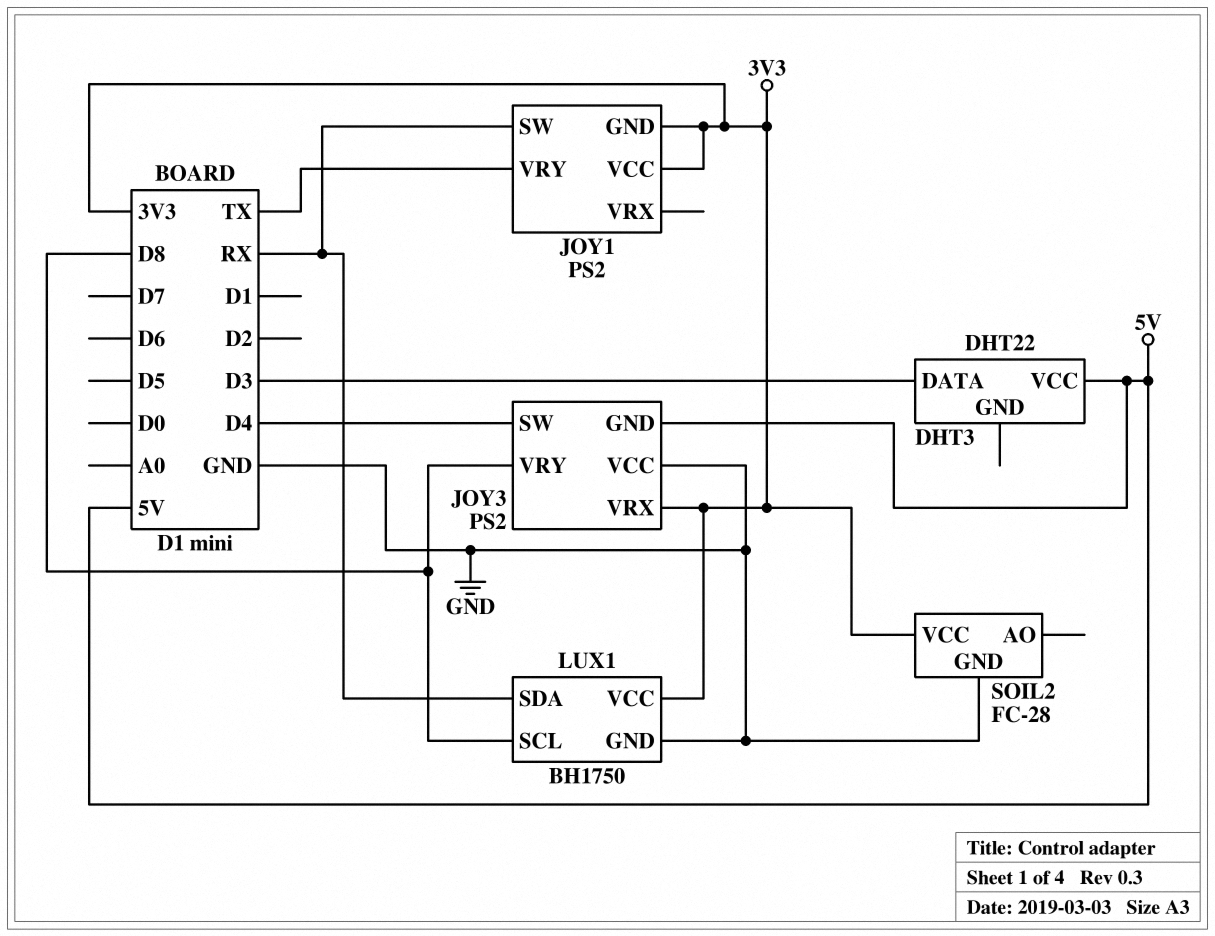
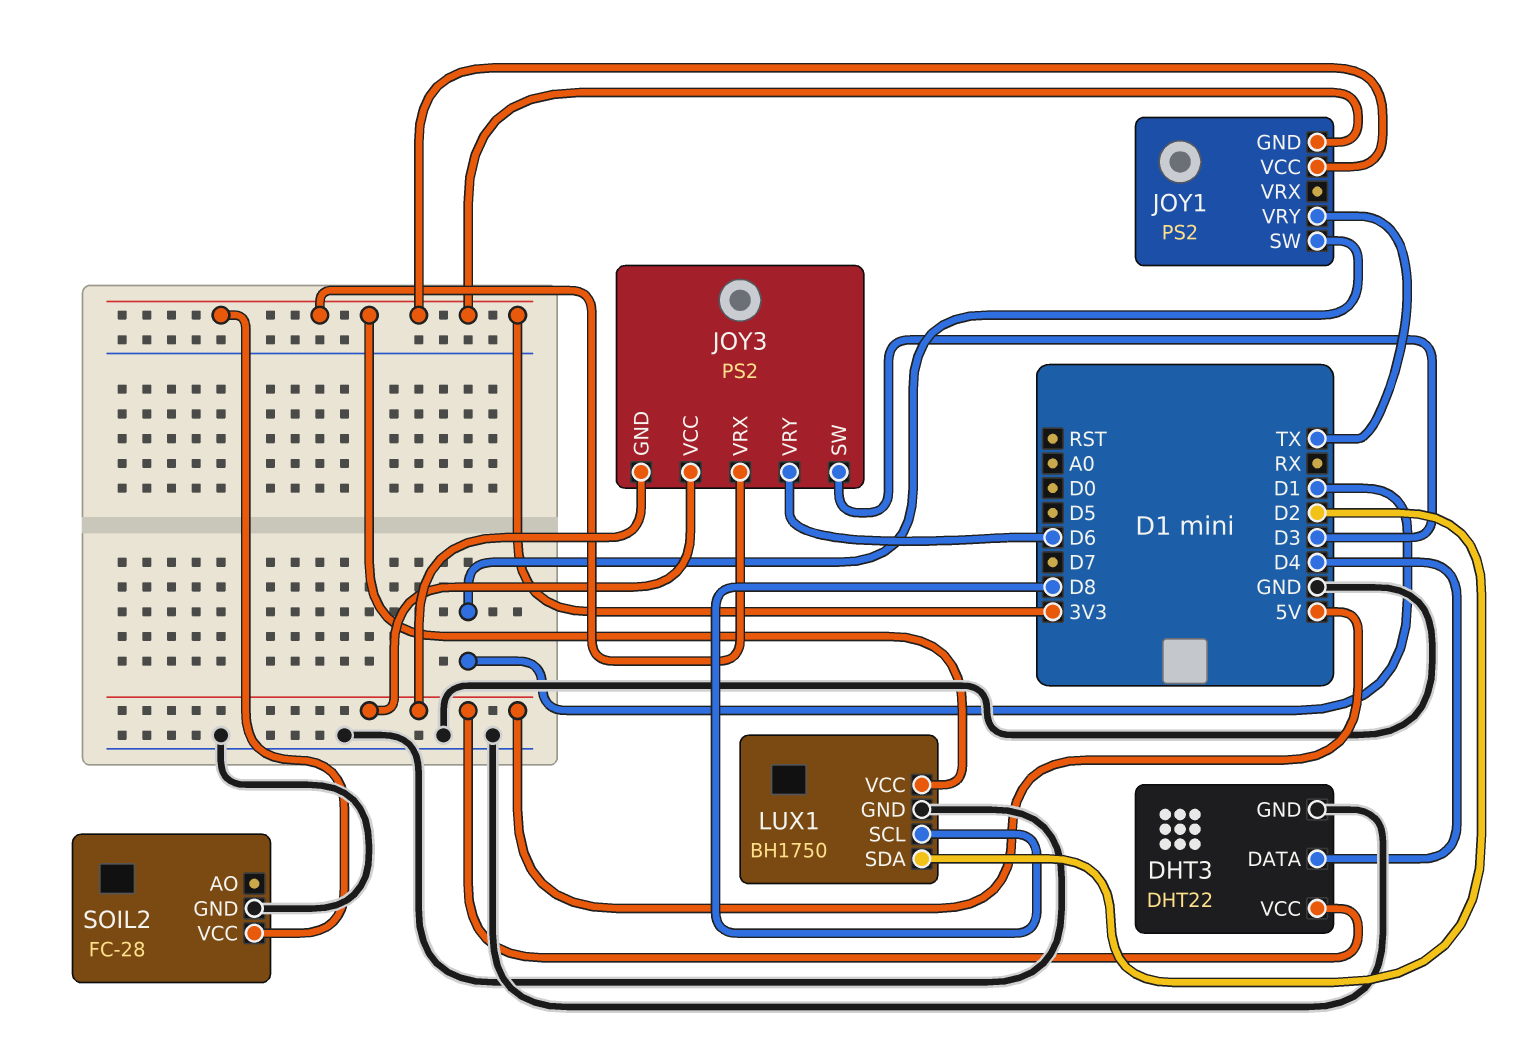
DHT3 pin DATA: D3 -> D4
DHT3 pin GND: none -> GND
JOY1 pin SW: RX -> D1
JOY3 pin SW: D4 -> D3
JOY3 pin VCC: GND -> 5V
JOY3 pin VRY: D8 -> D6
LUX1 pin SDA: RX -> D2

